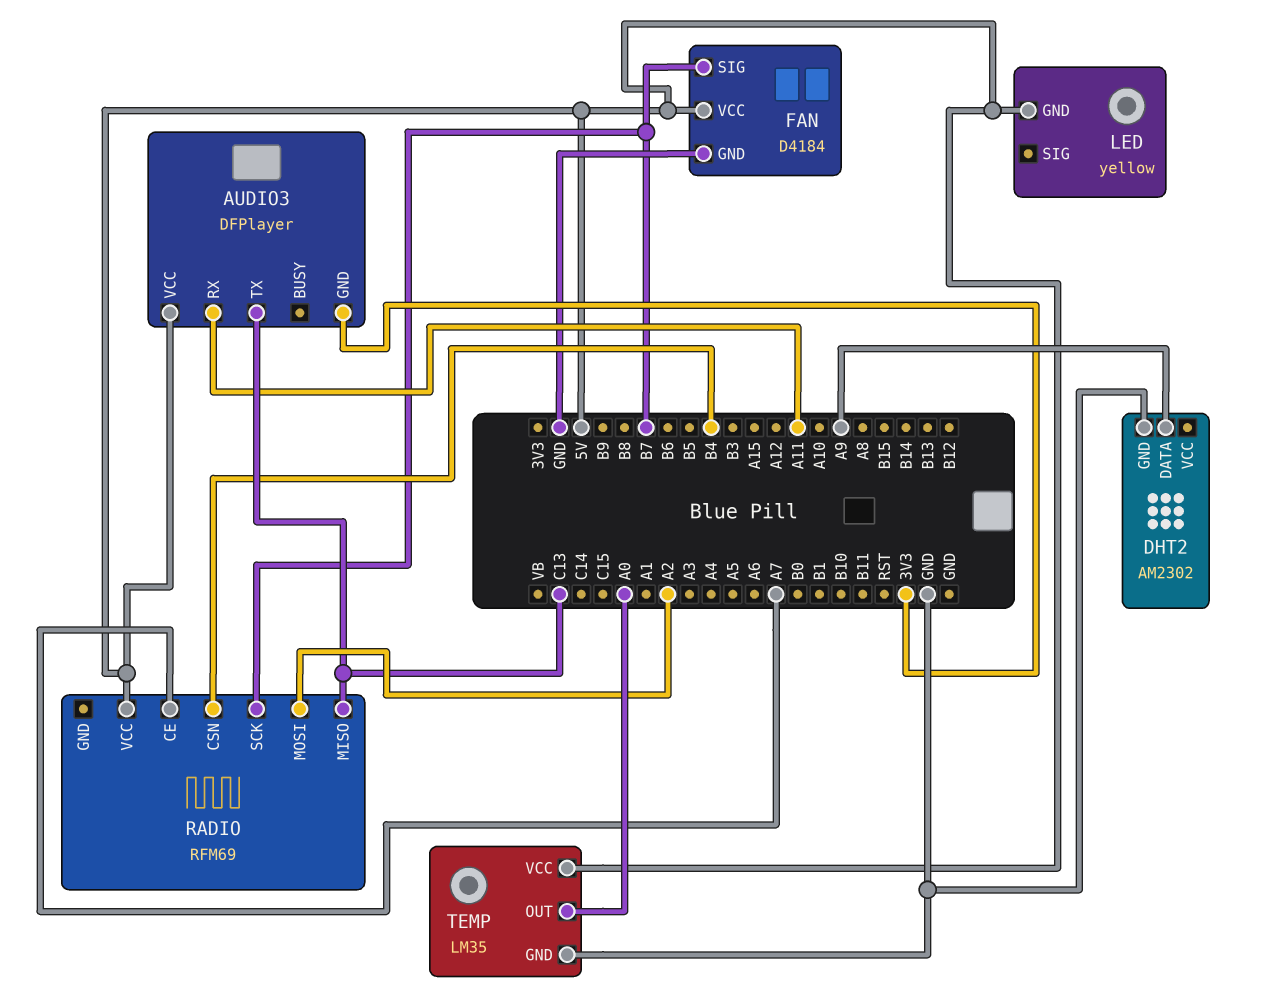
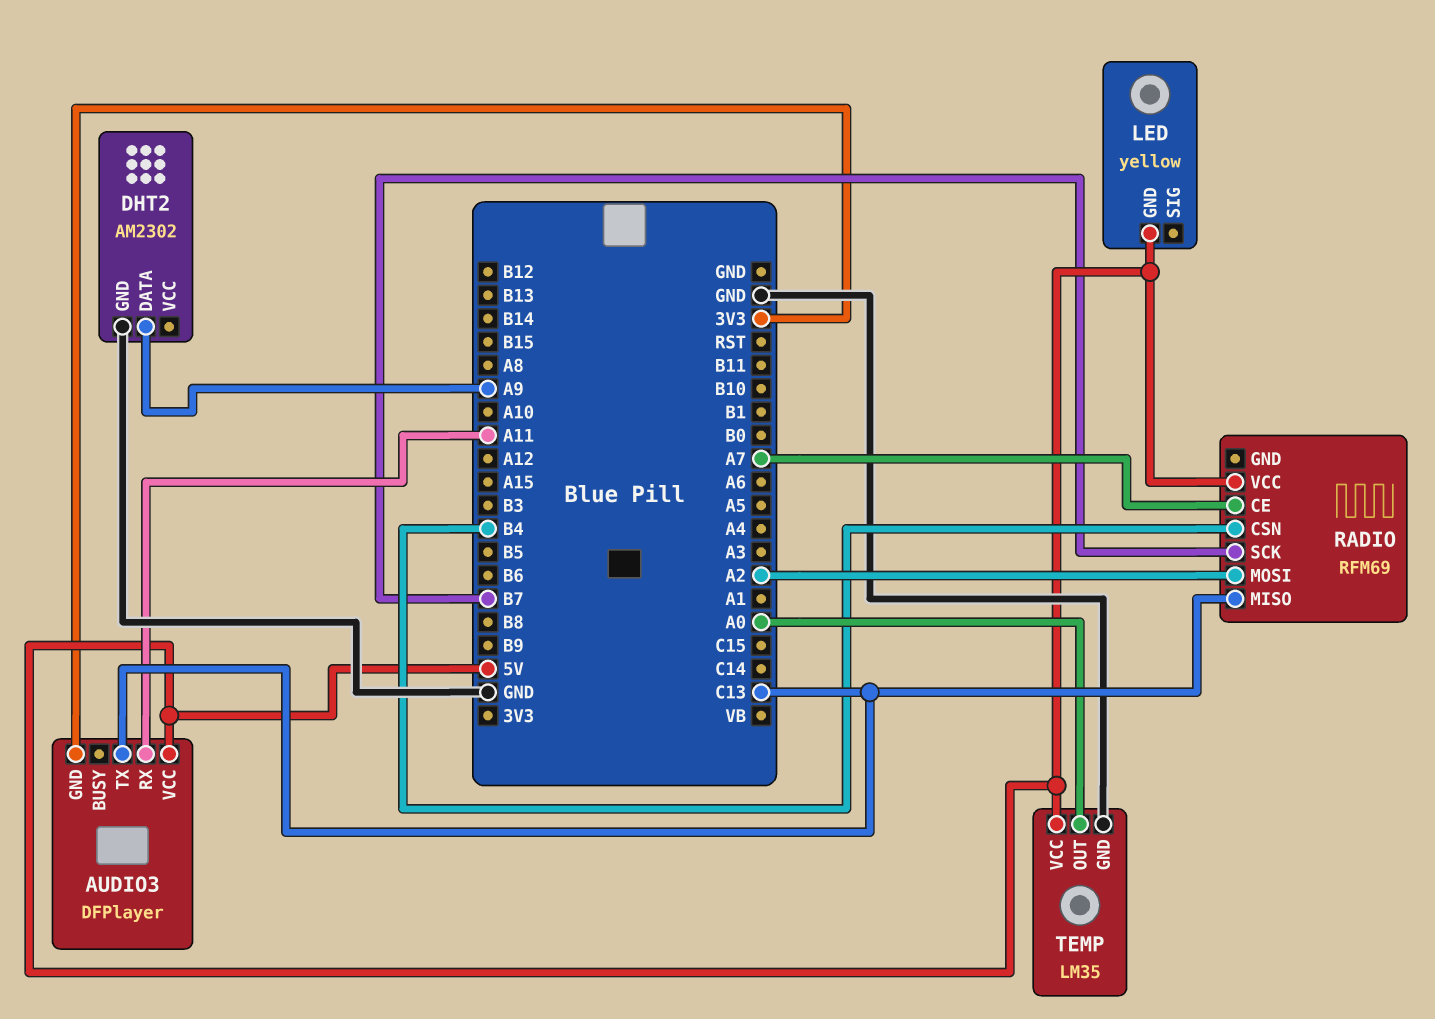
FAN: D4184 -> none
FAN pin GND: GND -> none
FAN pin SIG: B7 -> none
FAN pin VCC: 5V -> none

